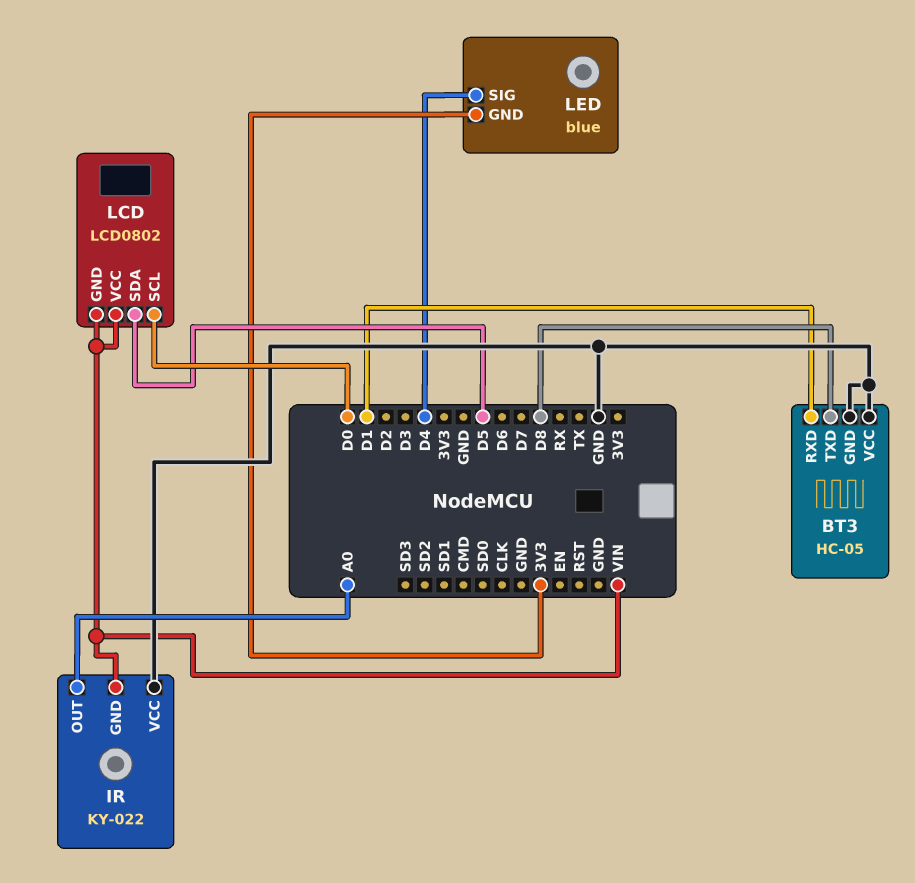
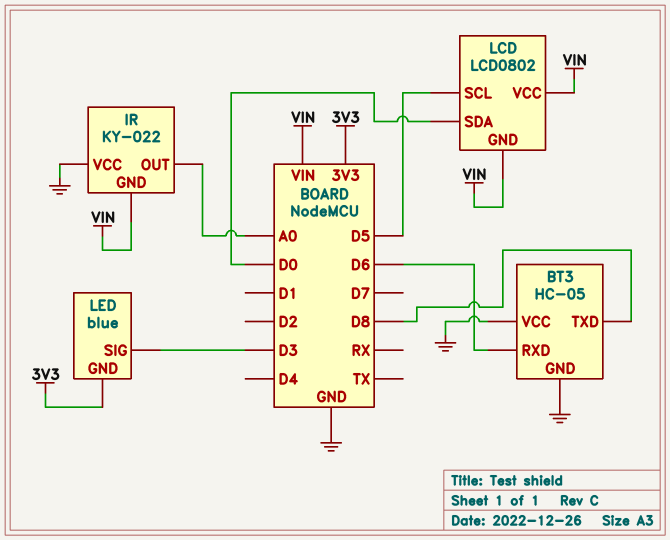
BT3 pin RXD: D1 -> D6
LCD pin SCL: D0 -> D5
LCD pin SDA: D5 -> D0
LED pin SIG: D4 -> D3

